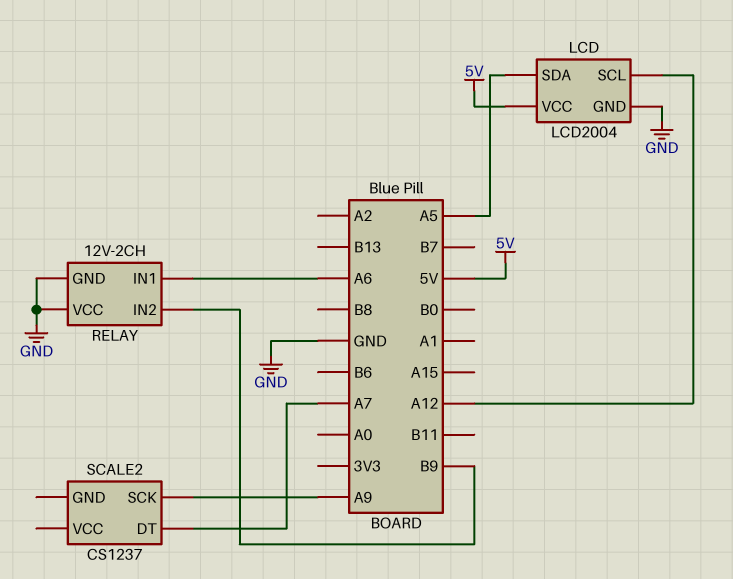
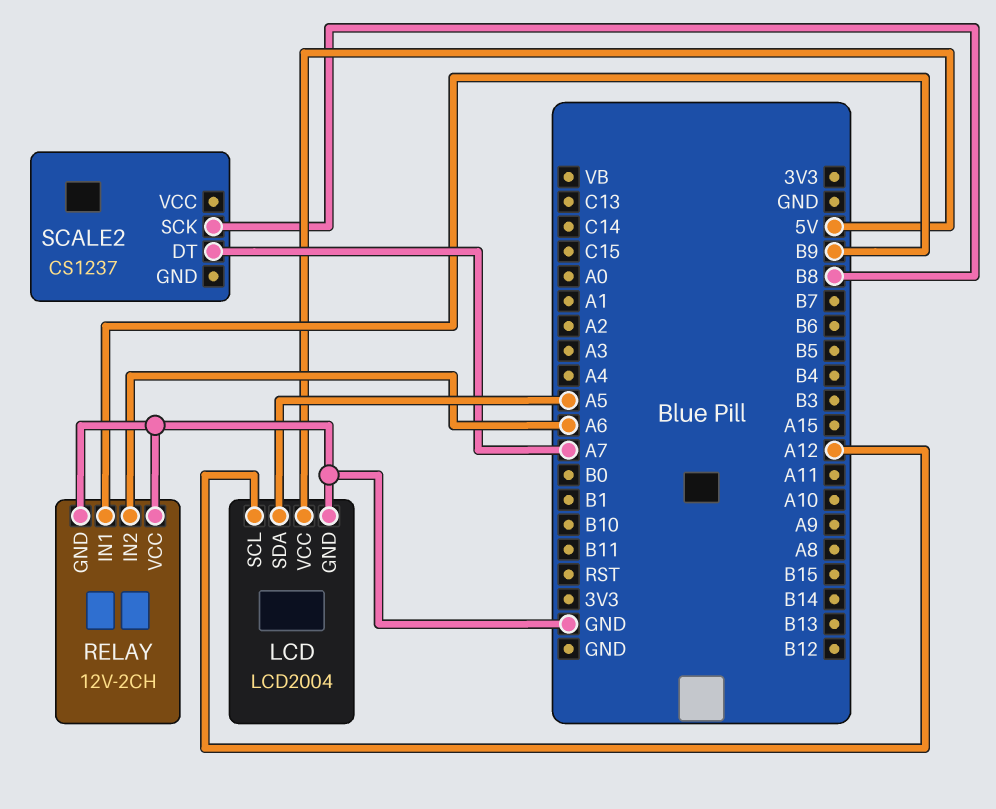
RELAY pin IN1: A6 -> B9
RELAY pin IN2: B9 -> A6
SCALE2 pin SCK: A9 -> B8

